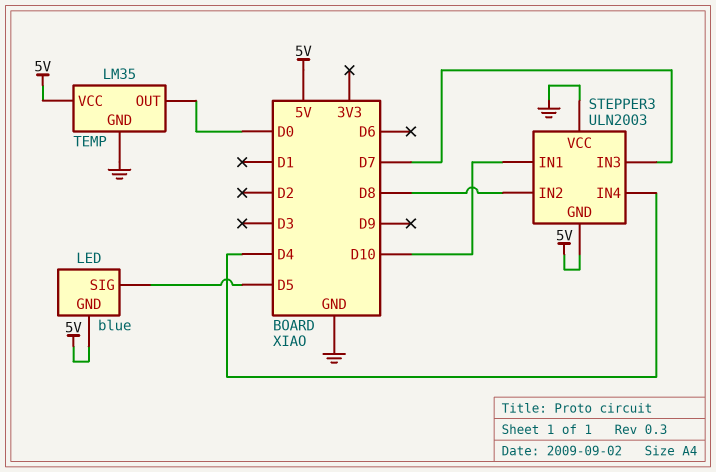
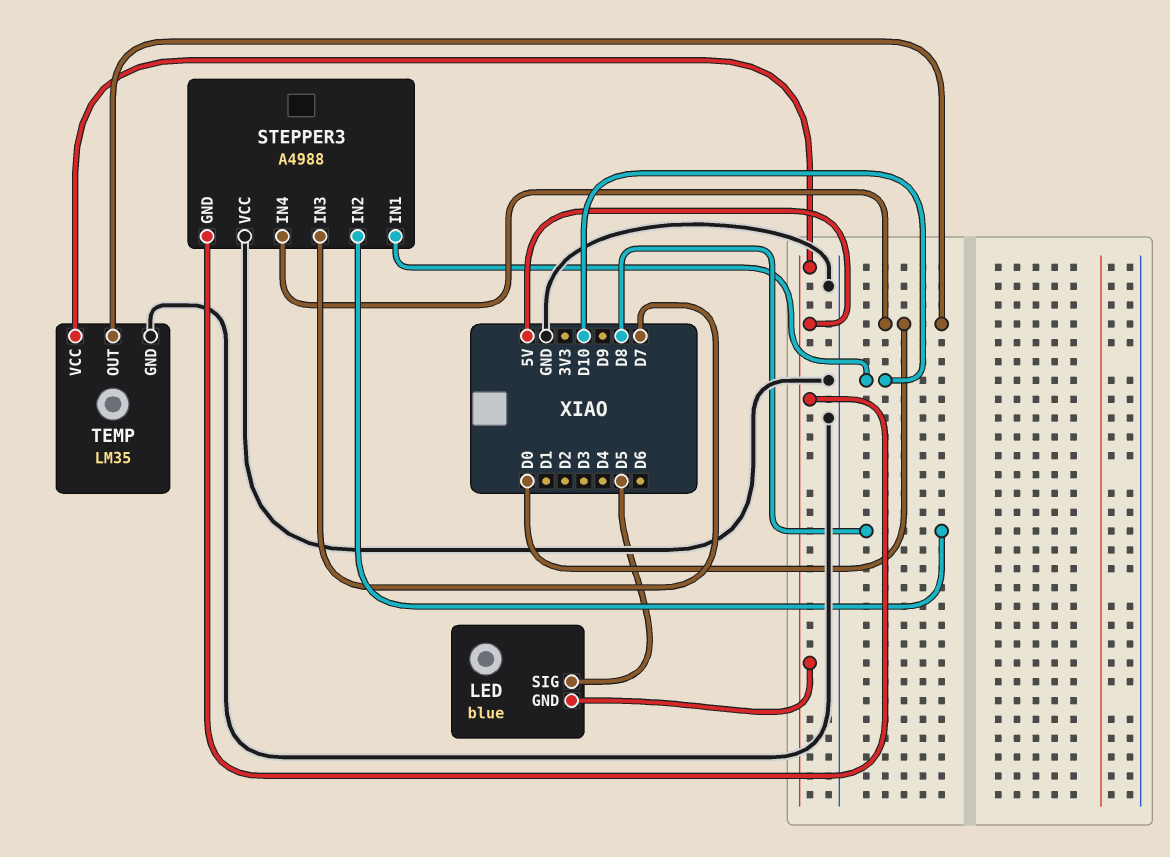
STEPPER3: ULN2003 -> A4988
STEPPER3 pin IN4: D4 -> D0

